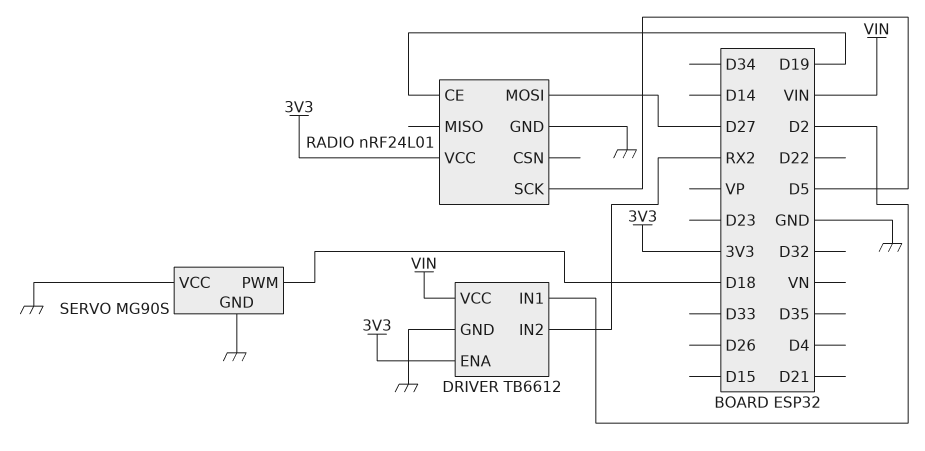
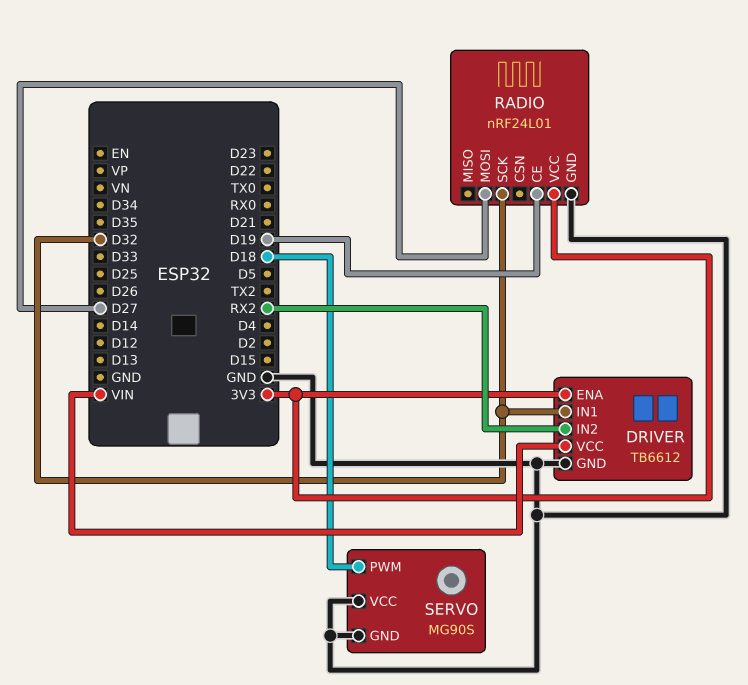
DRIVER pin IN1: D2 -> D32
RADIO pin SCK: D5 -> D32

